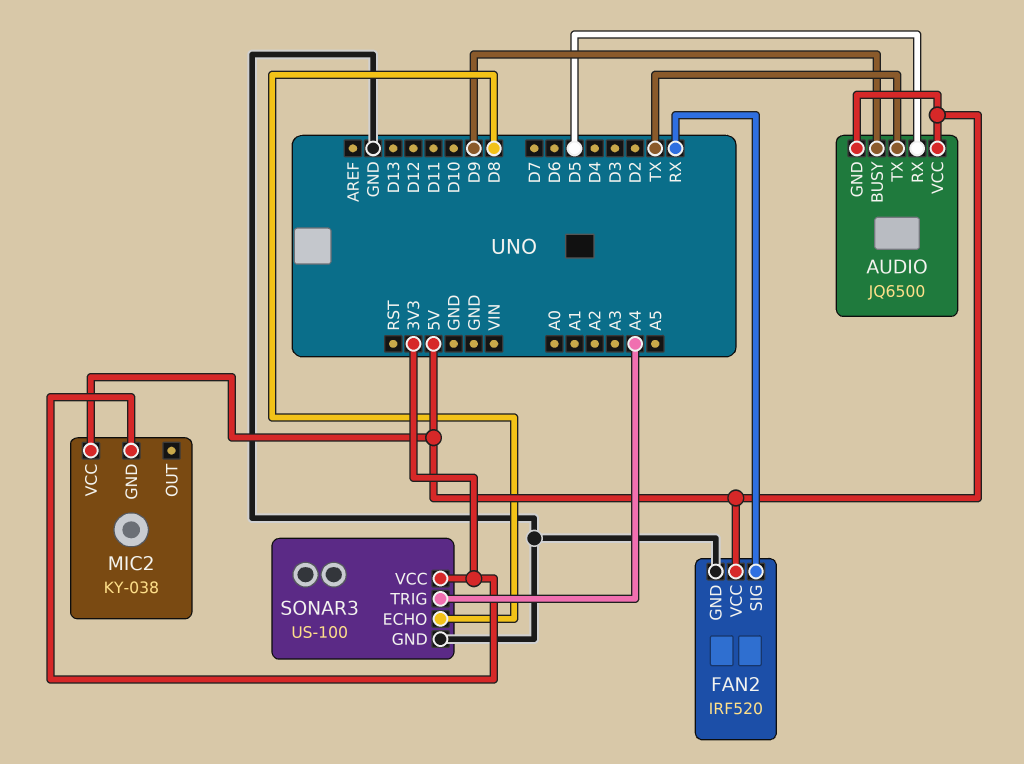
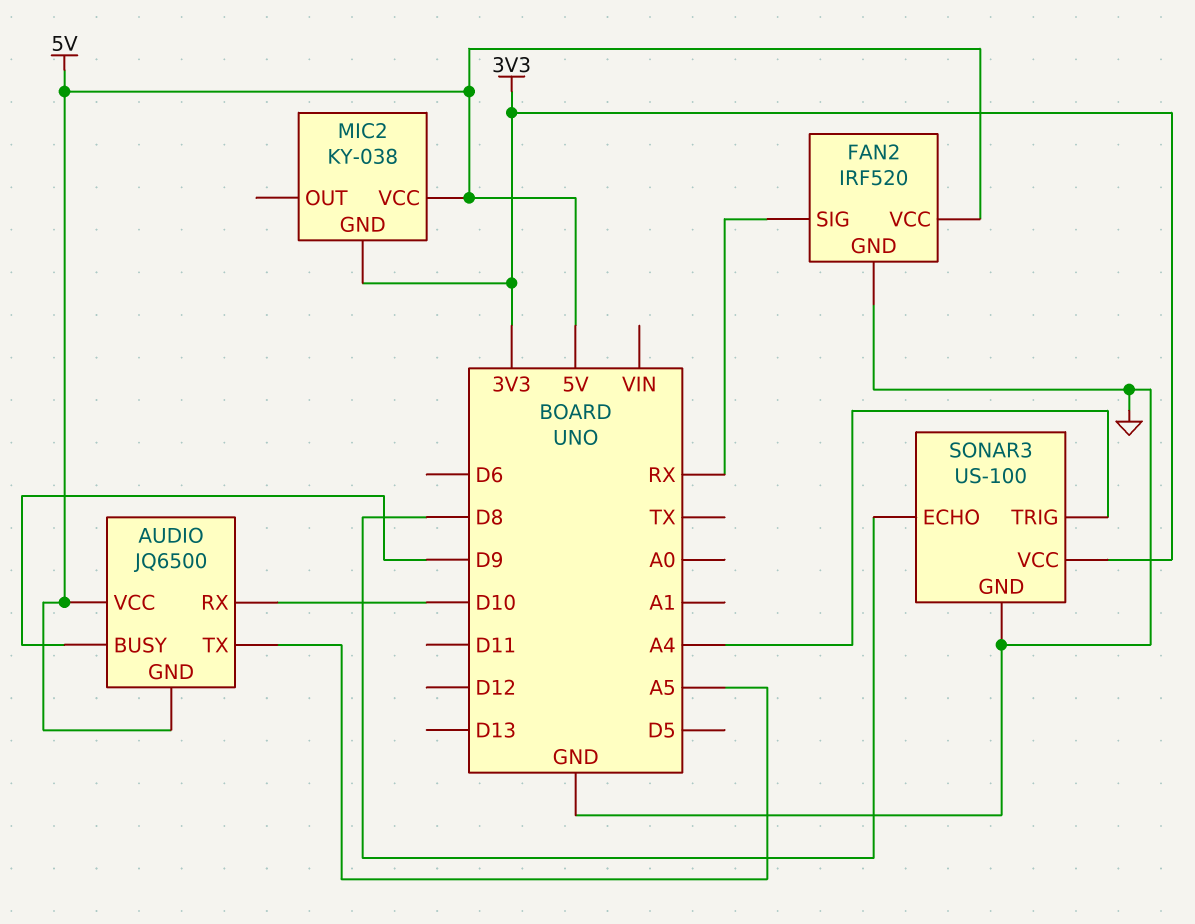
AUDIO pin RX: D5 -> D10
AUDIO pin TX: TX -> A5

